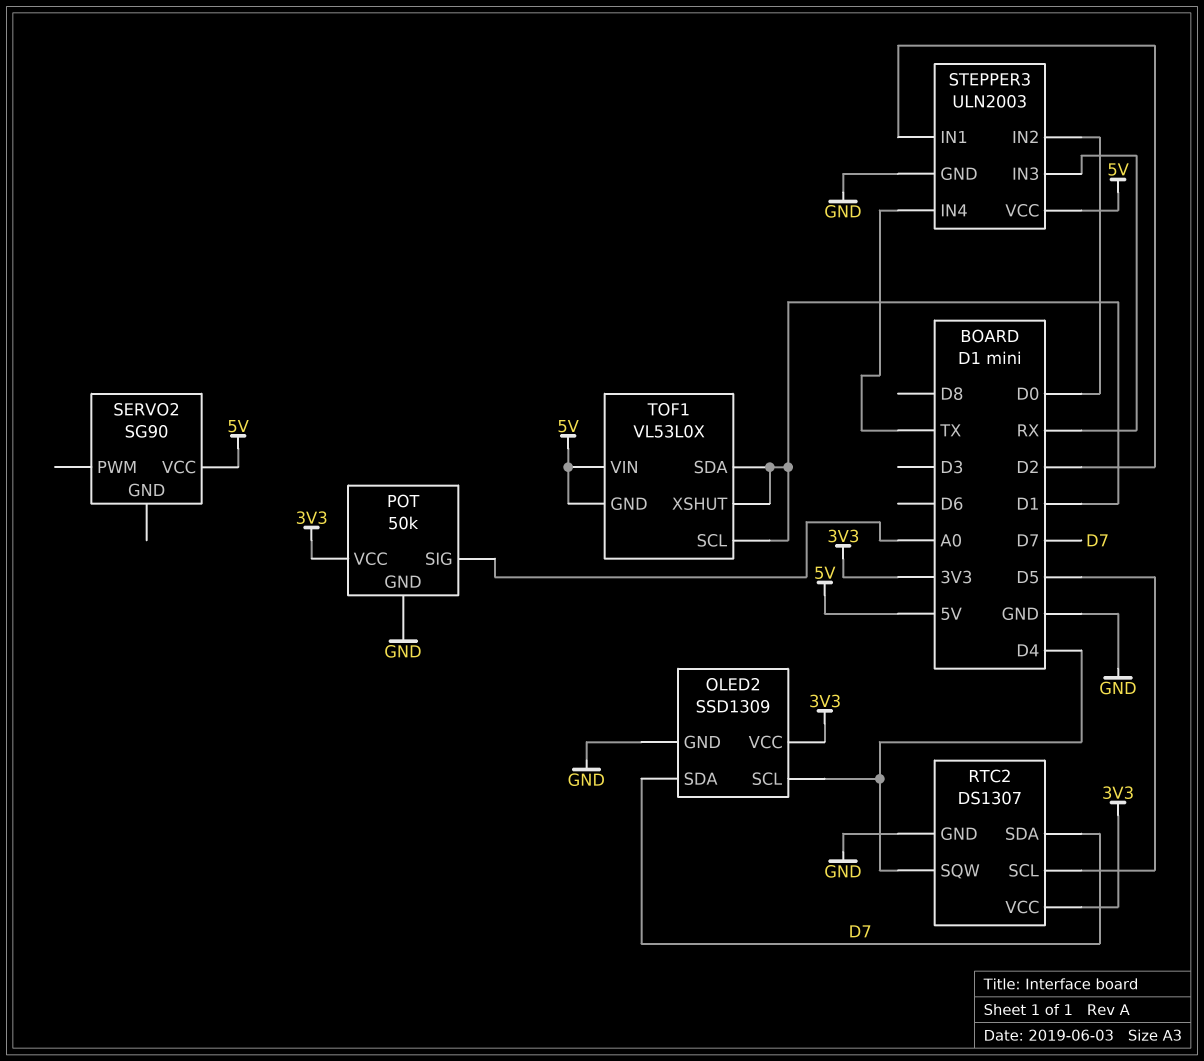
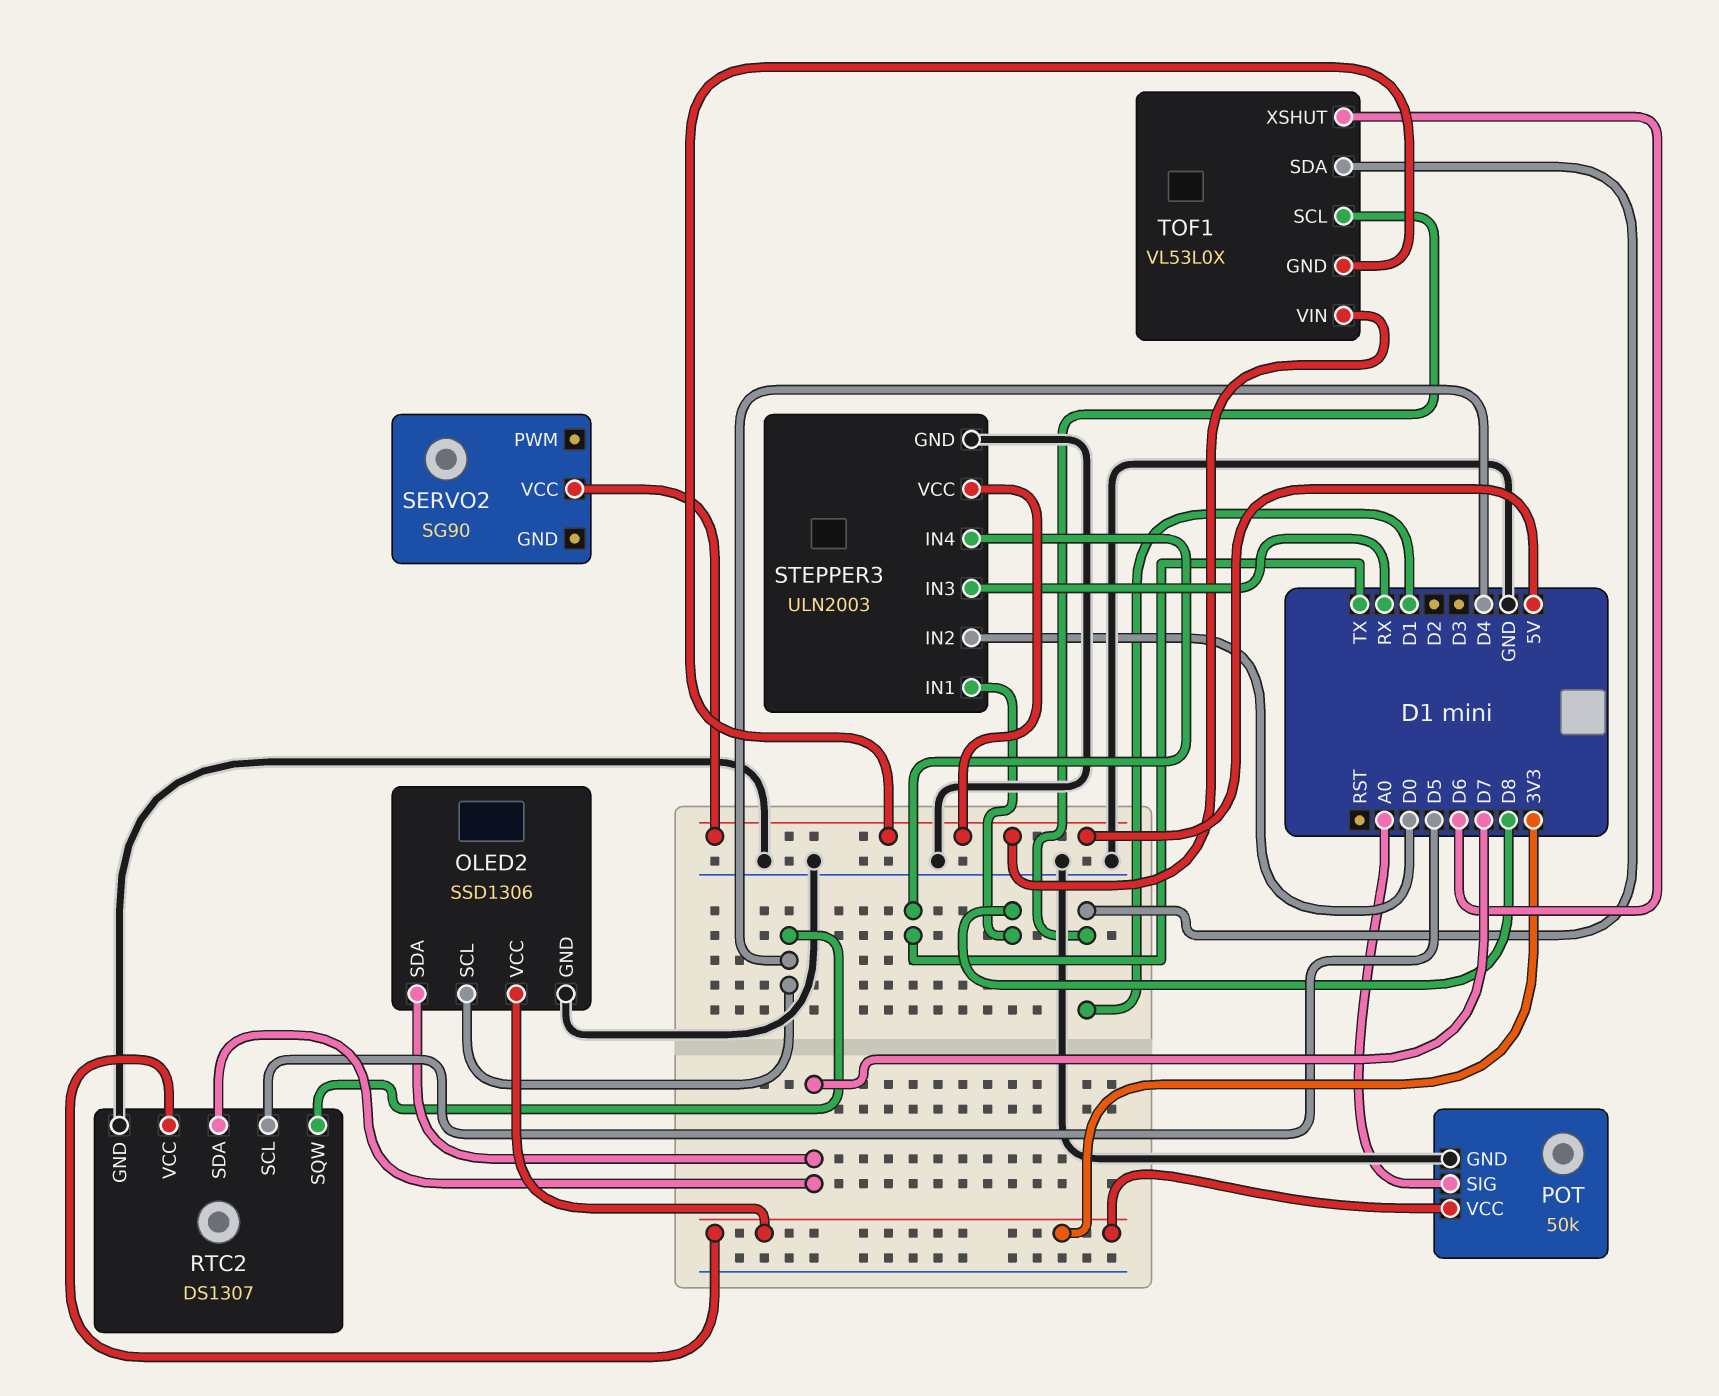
OLED2: SSD1309 -> SSD1306
STEPPER3 pin IN1: D2 -> D8
TOF1 pin XSHUT: D1 -> D6

